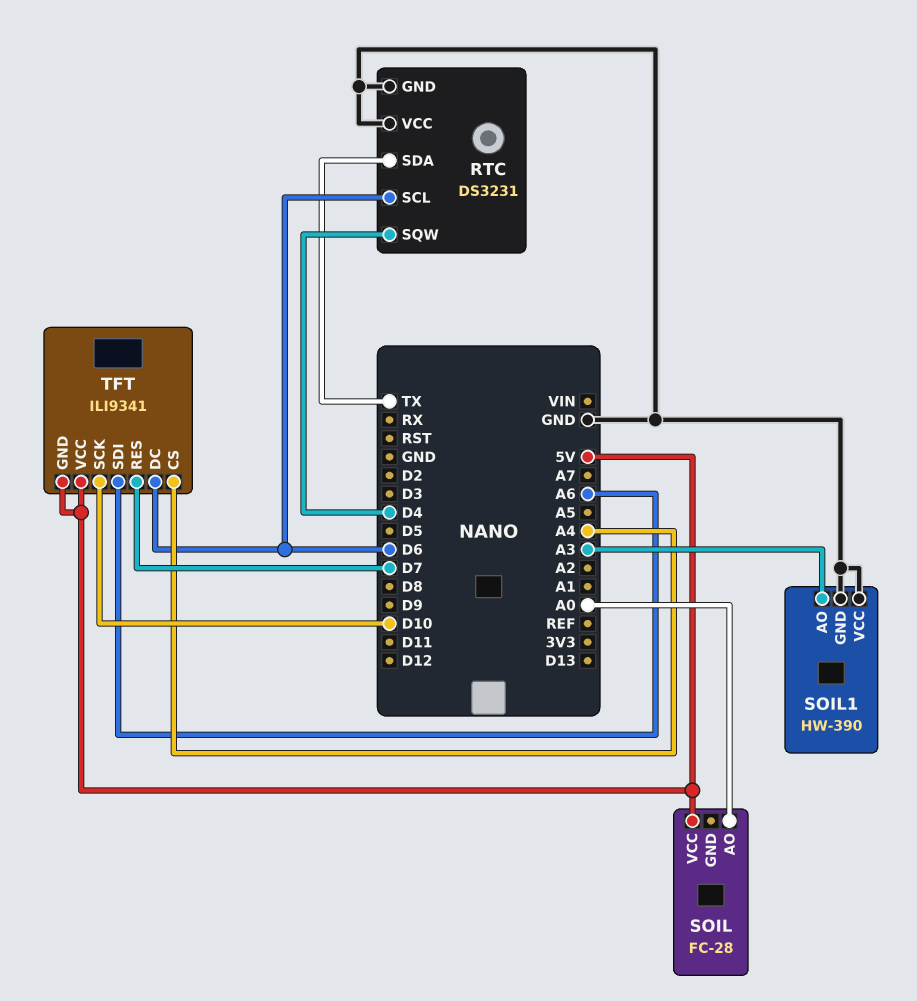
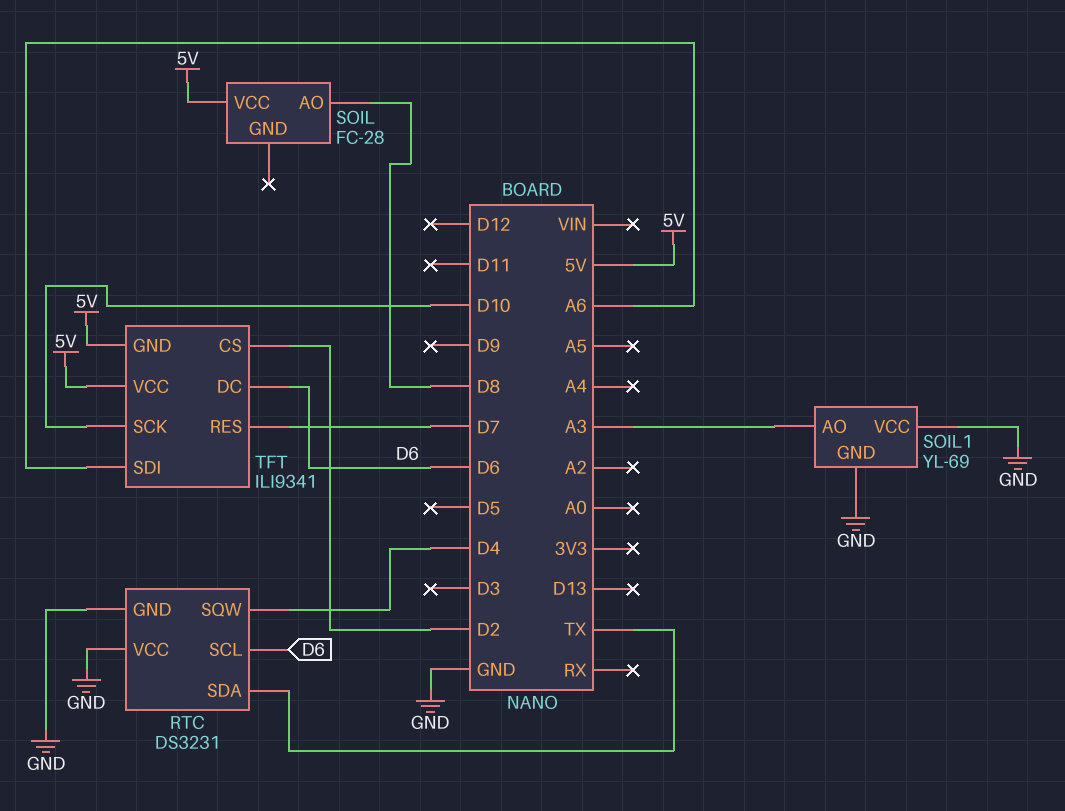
SOIL pin AO: A0 -> D8
SOIL1: HW-390 -> YL-69
TFT pin CS: A4 -> D2

